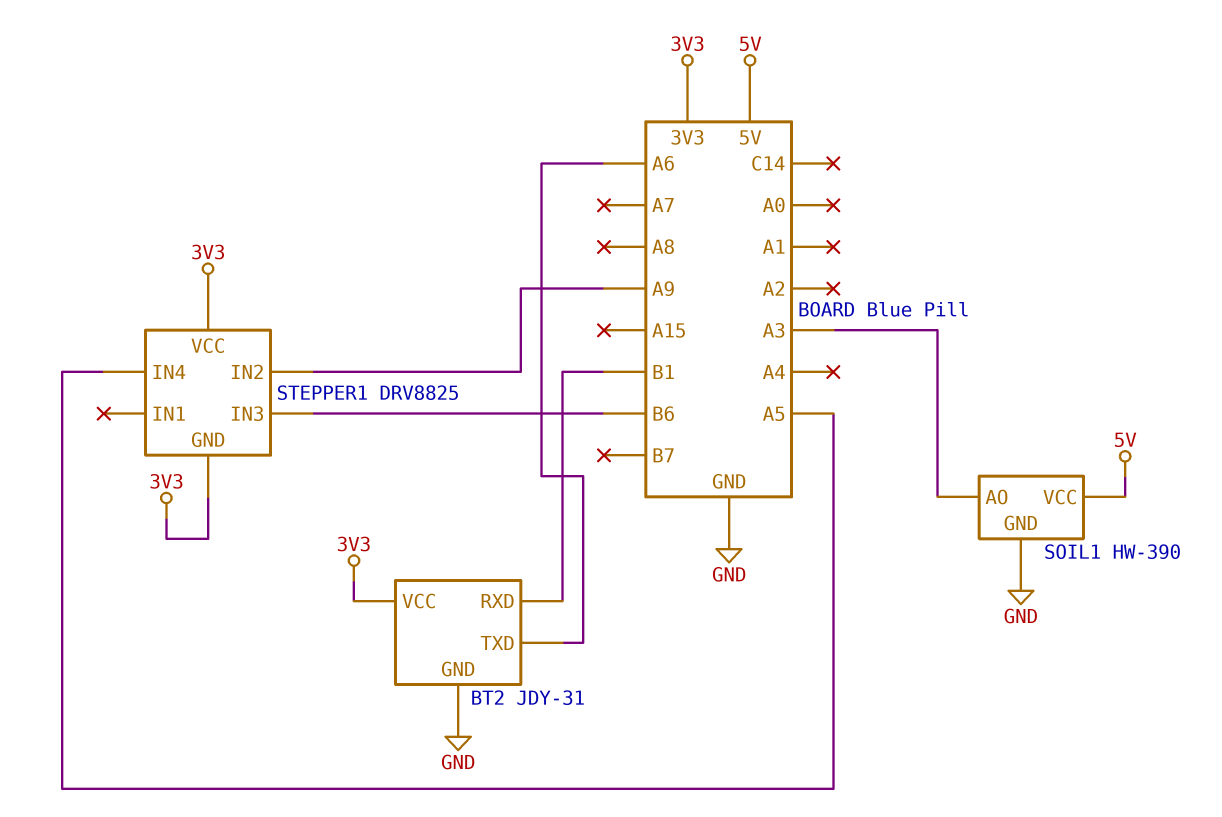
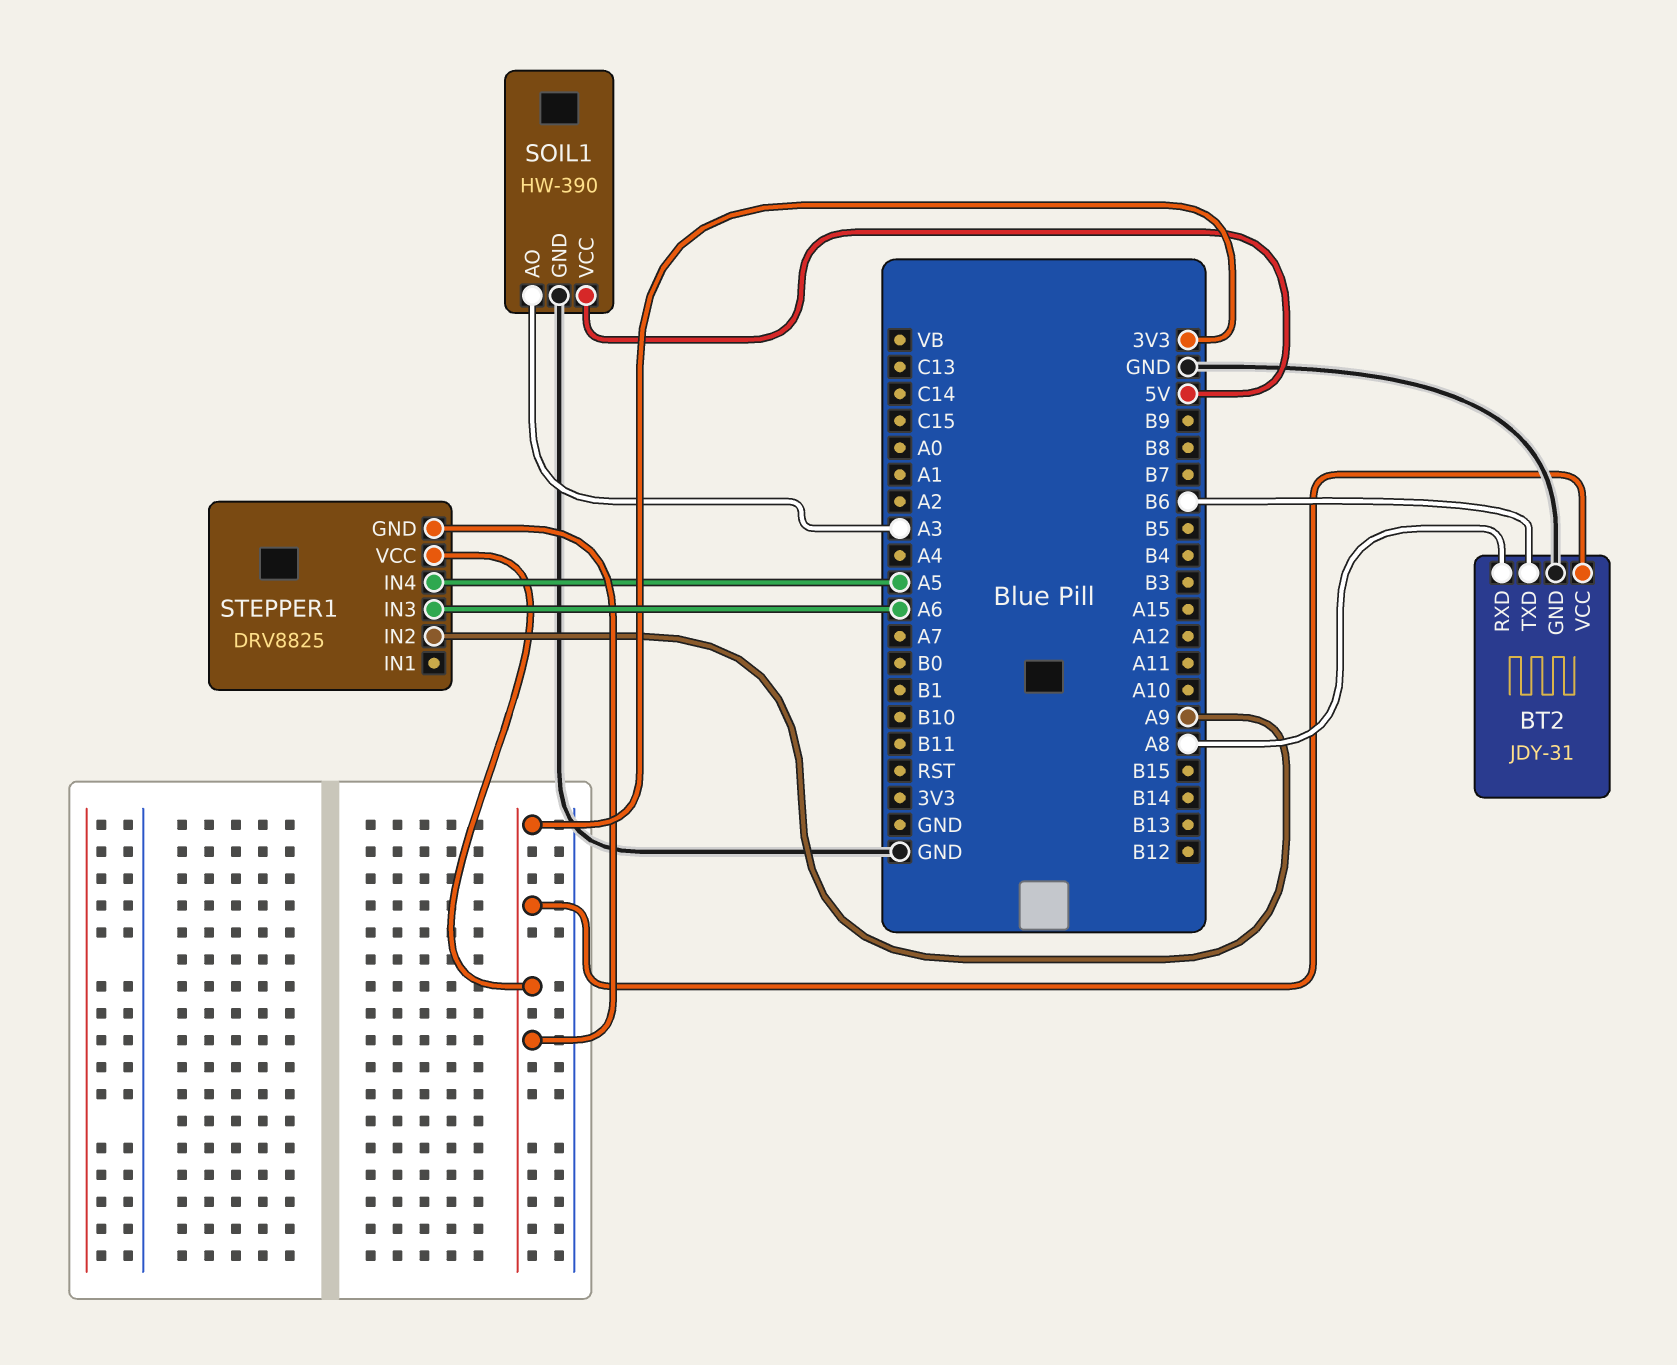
BT2 pin RXD: B1 -> A8
BT2 pin TXD: A6 -> B6
STEPPER1 pin IN3: B6 -> A6

